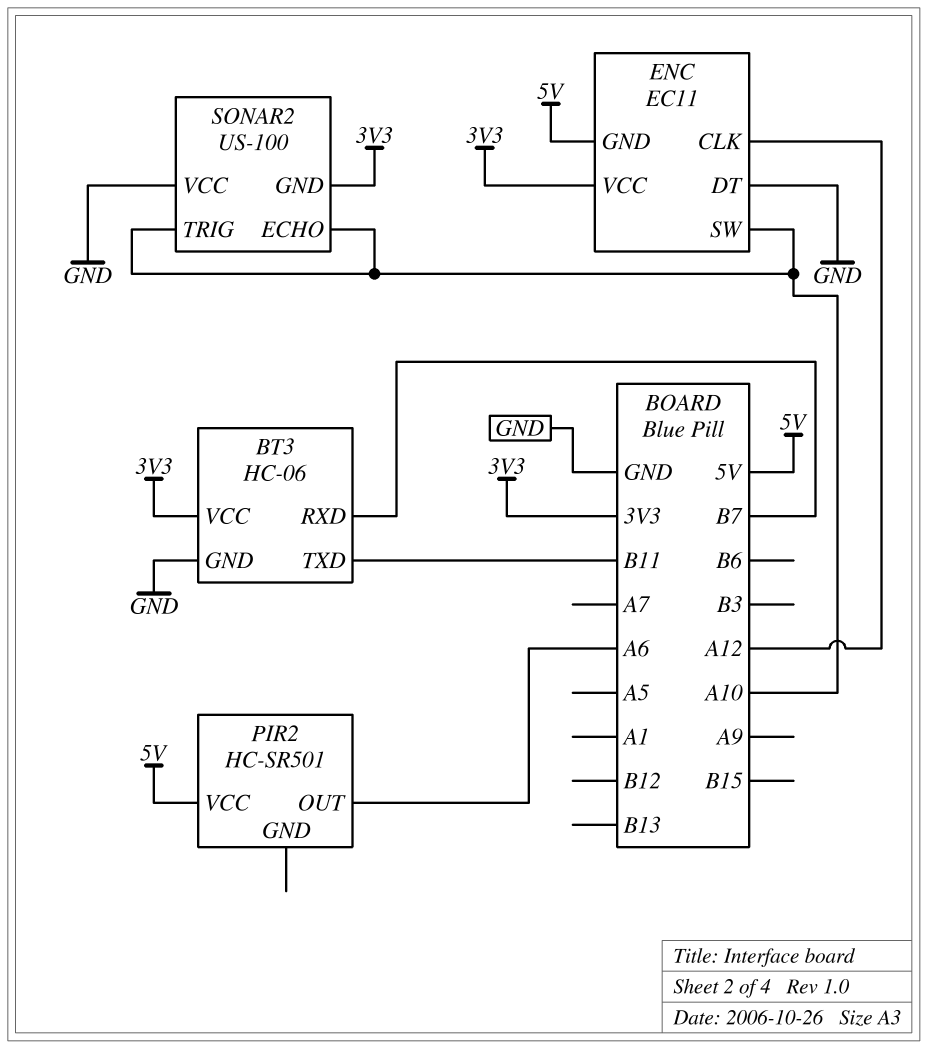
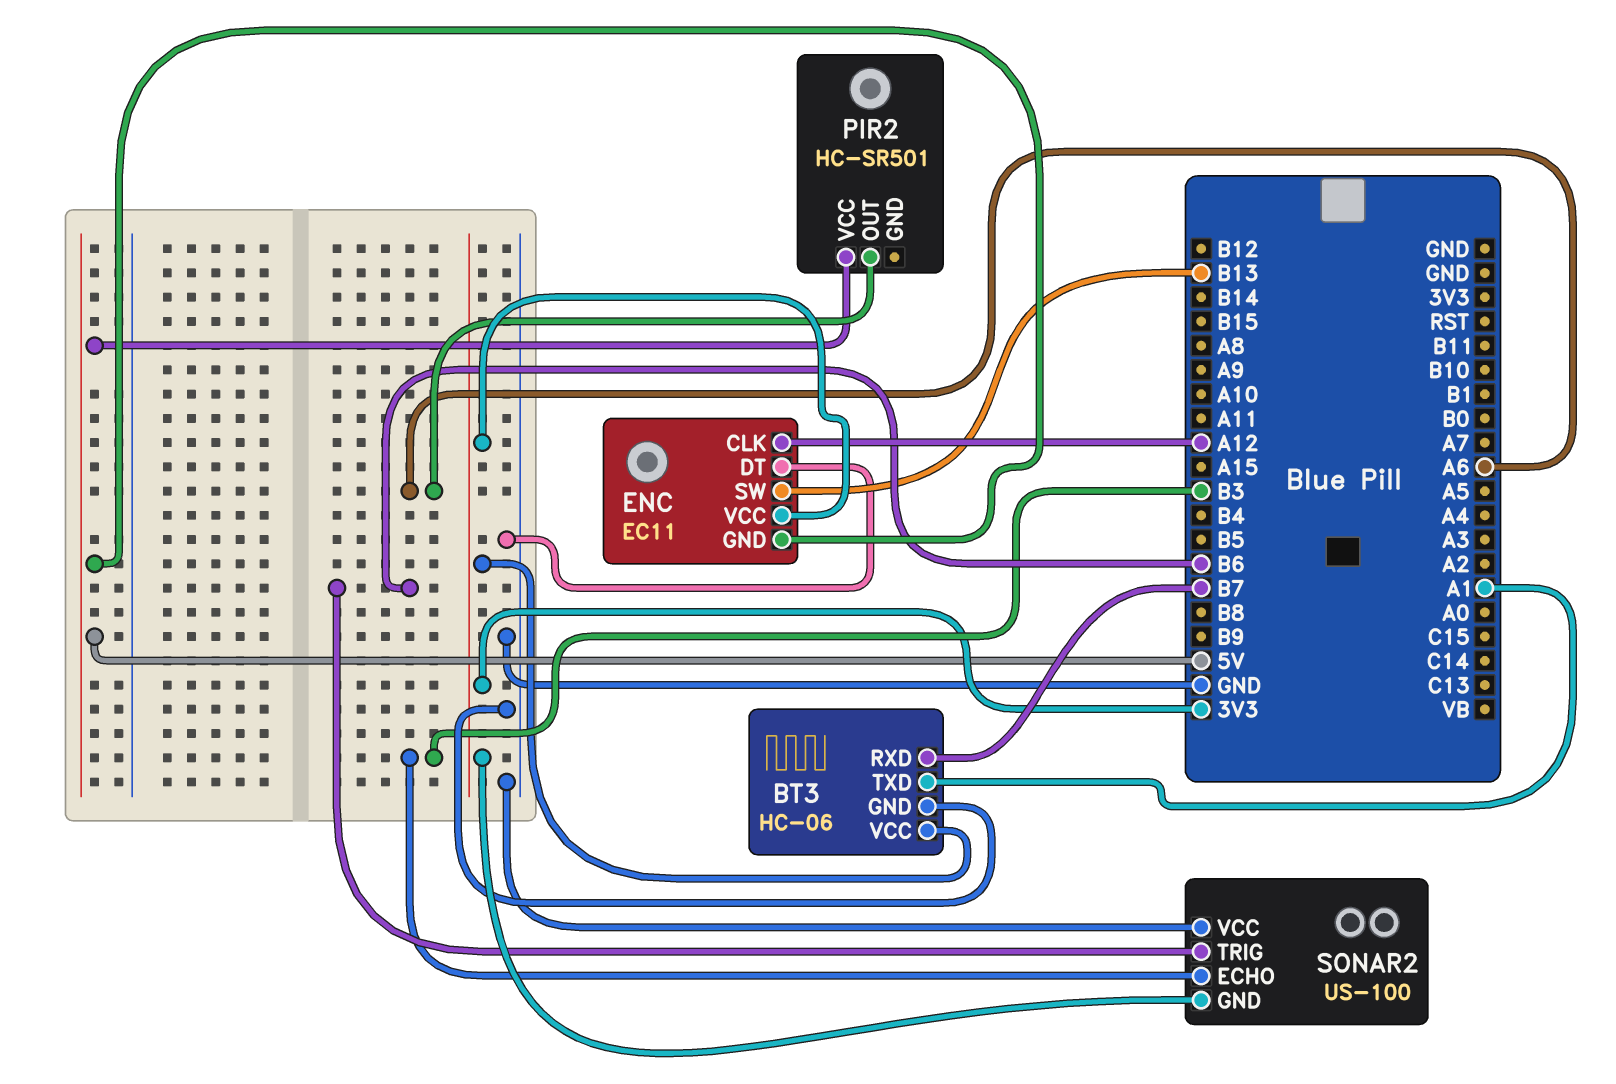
BT3 pin TXD: B11 -> A1
ENC pin SW: A10 -> B13
SONAR2 pin ECHO: A10 -> B3
SONAR2 pin TRIG: A10 -> B6

